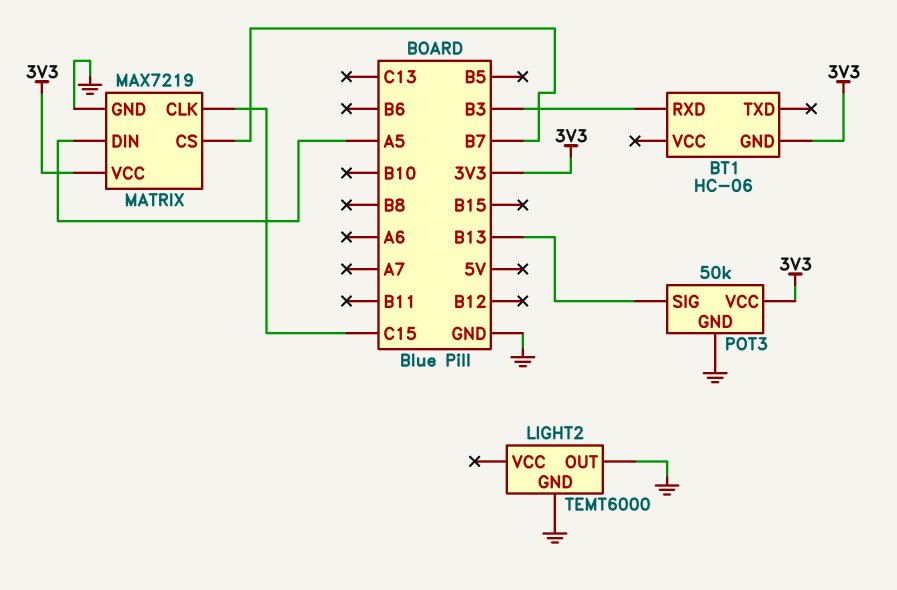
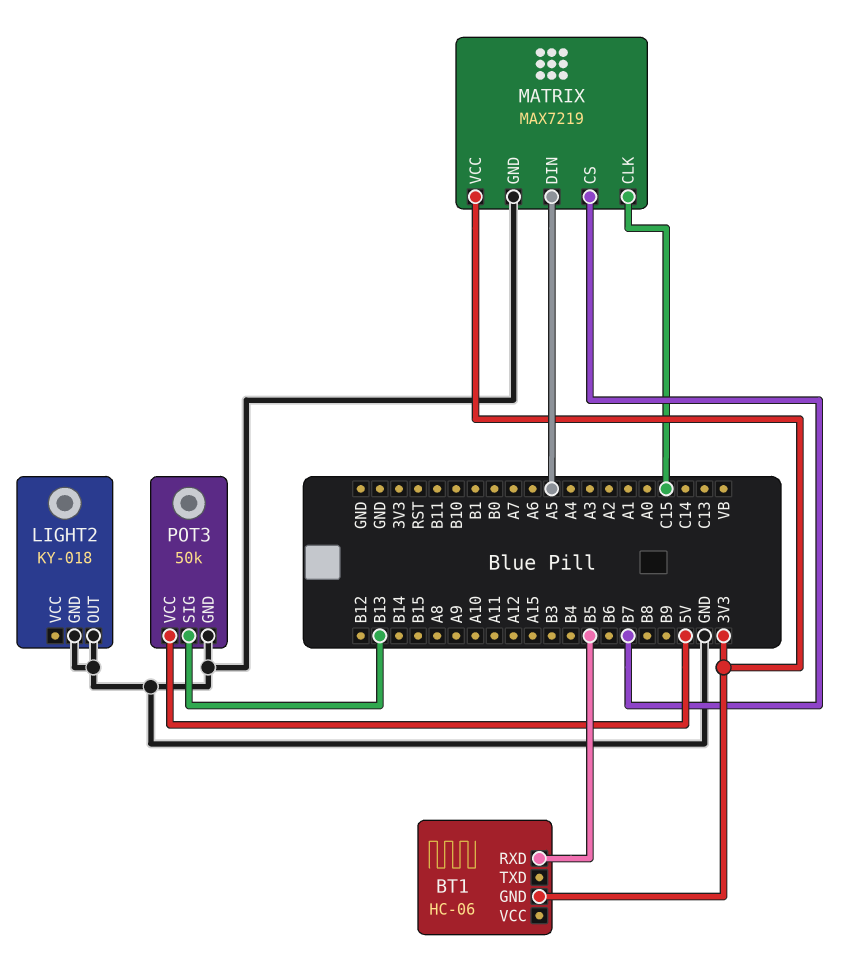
BT1 pin RXD: B3 -> B5
LIGHT2: TEMT6000 -> KY-018
POT3 pin VCC: 3V3 -> 5V

